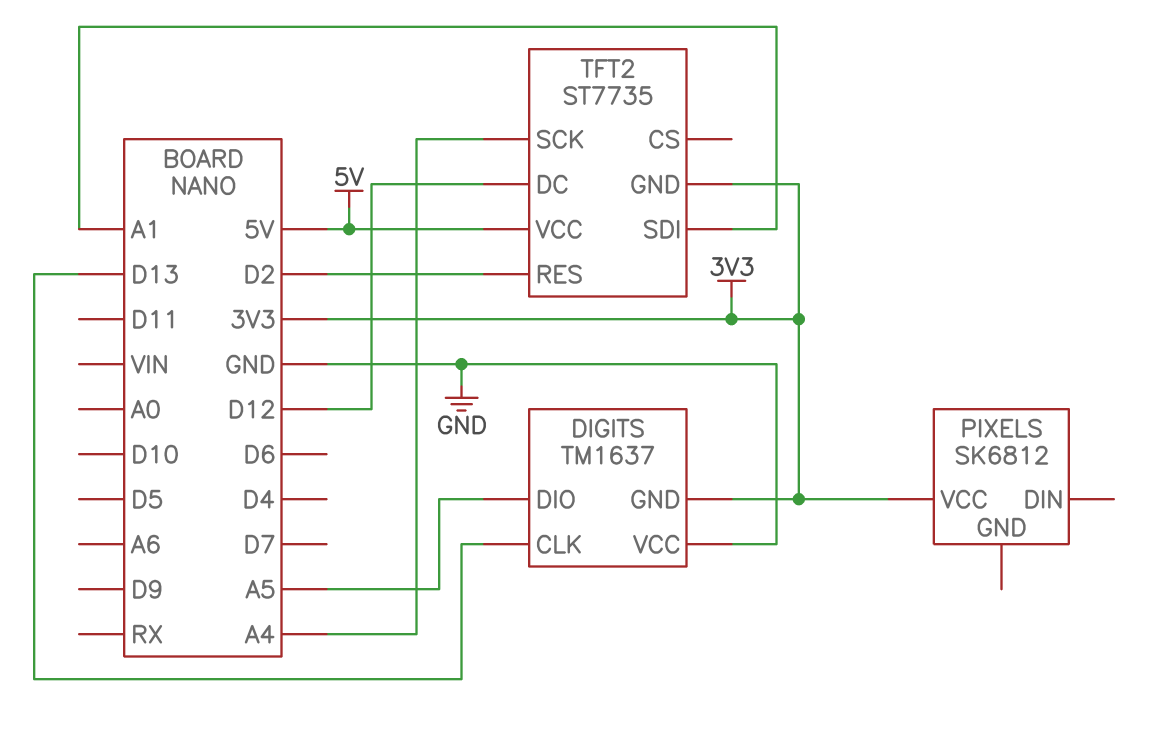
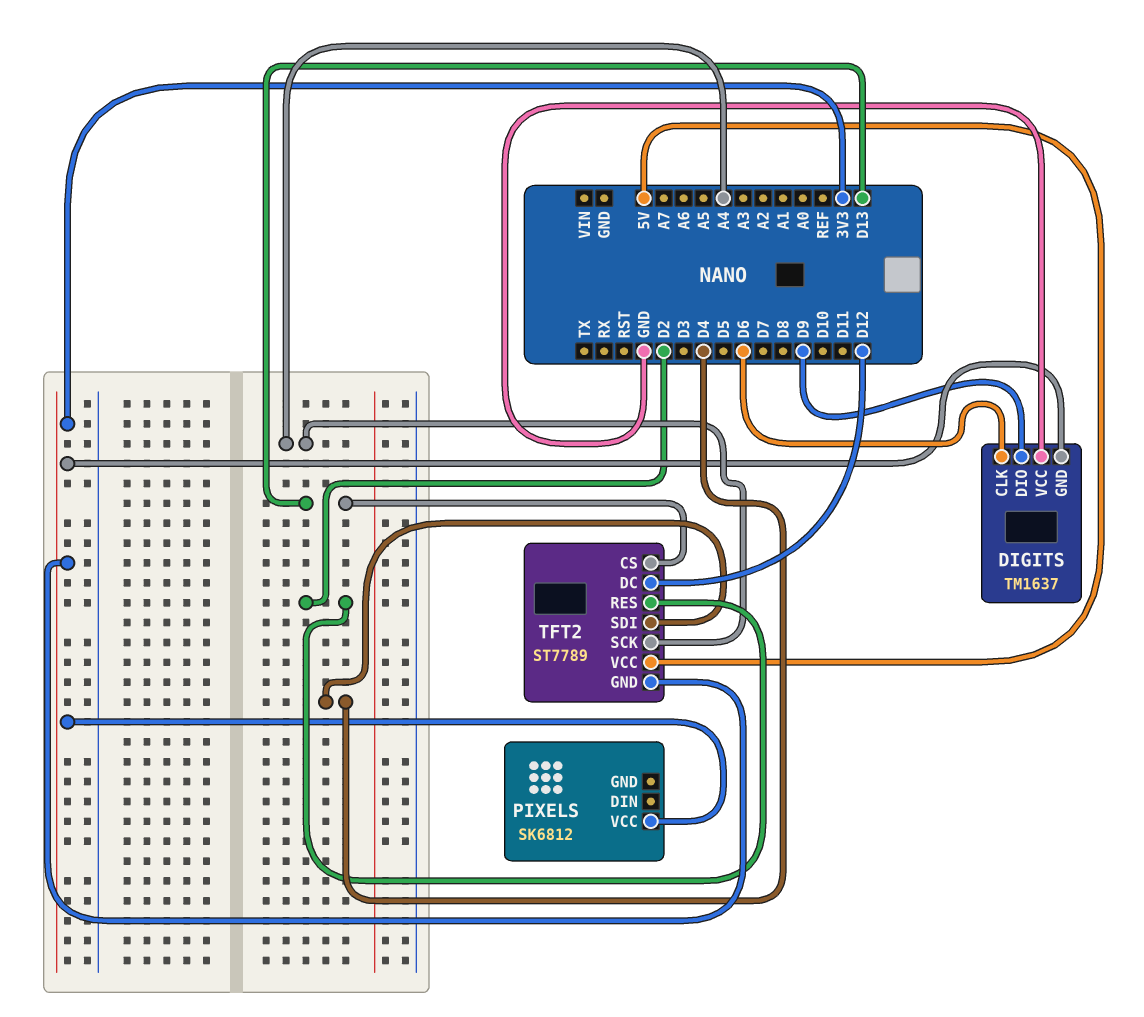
DIGITS pin CLK: D13 -> D6
DIGITS pin DIO: A5 -> D9
TFT2: ST7735 -> ST7789
TFT2 pin CS: none -> D13
TFT2 pin SDI: A1 -> D4

